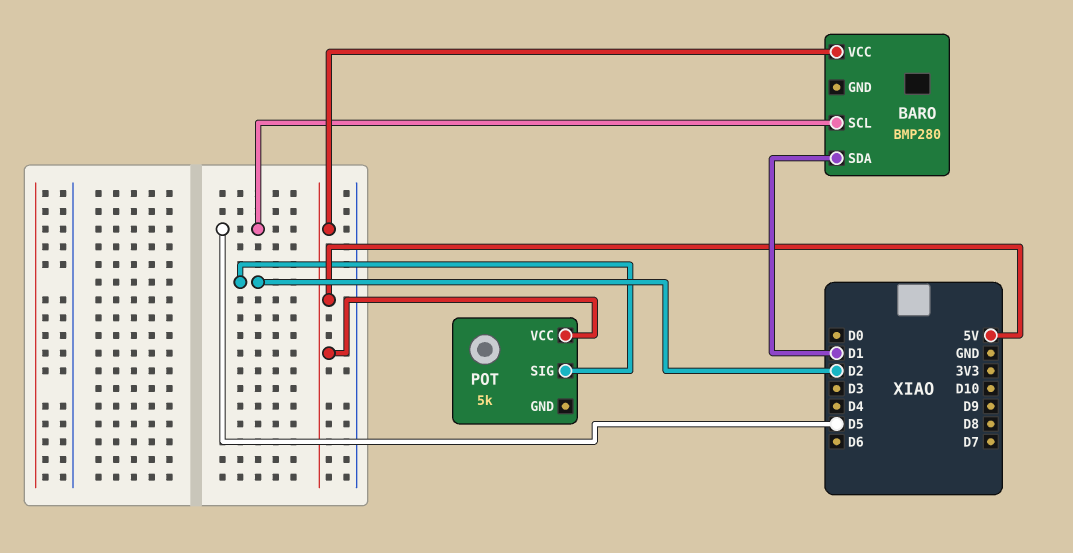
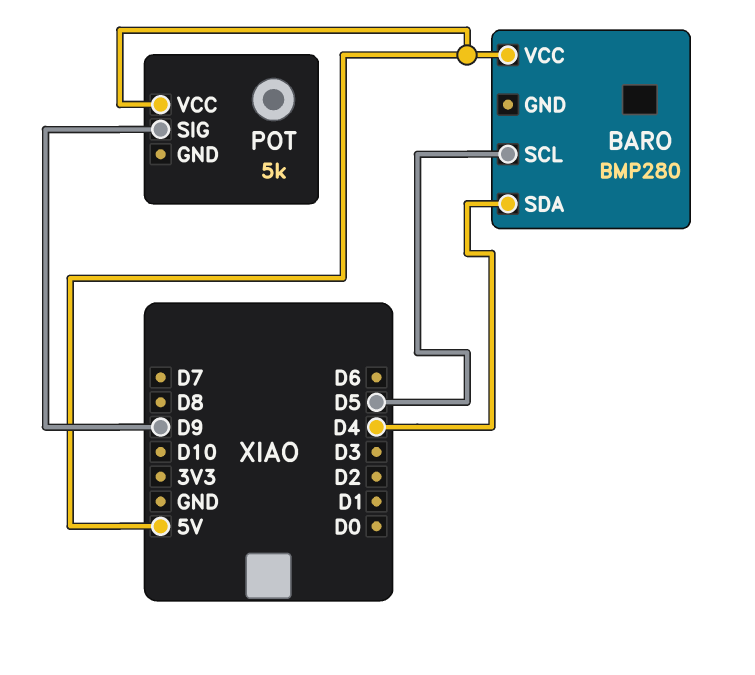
BARO pin SDA: D1 -> D4
POT pin SIG: D2 -> D9

